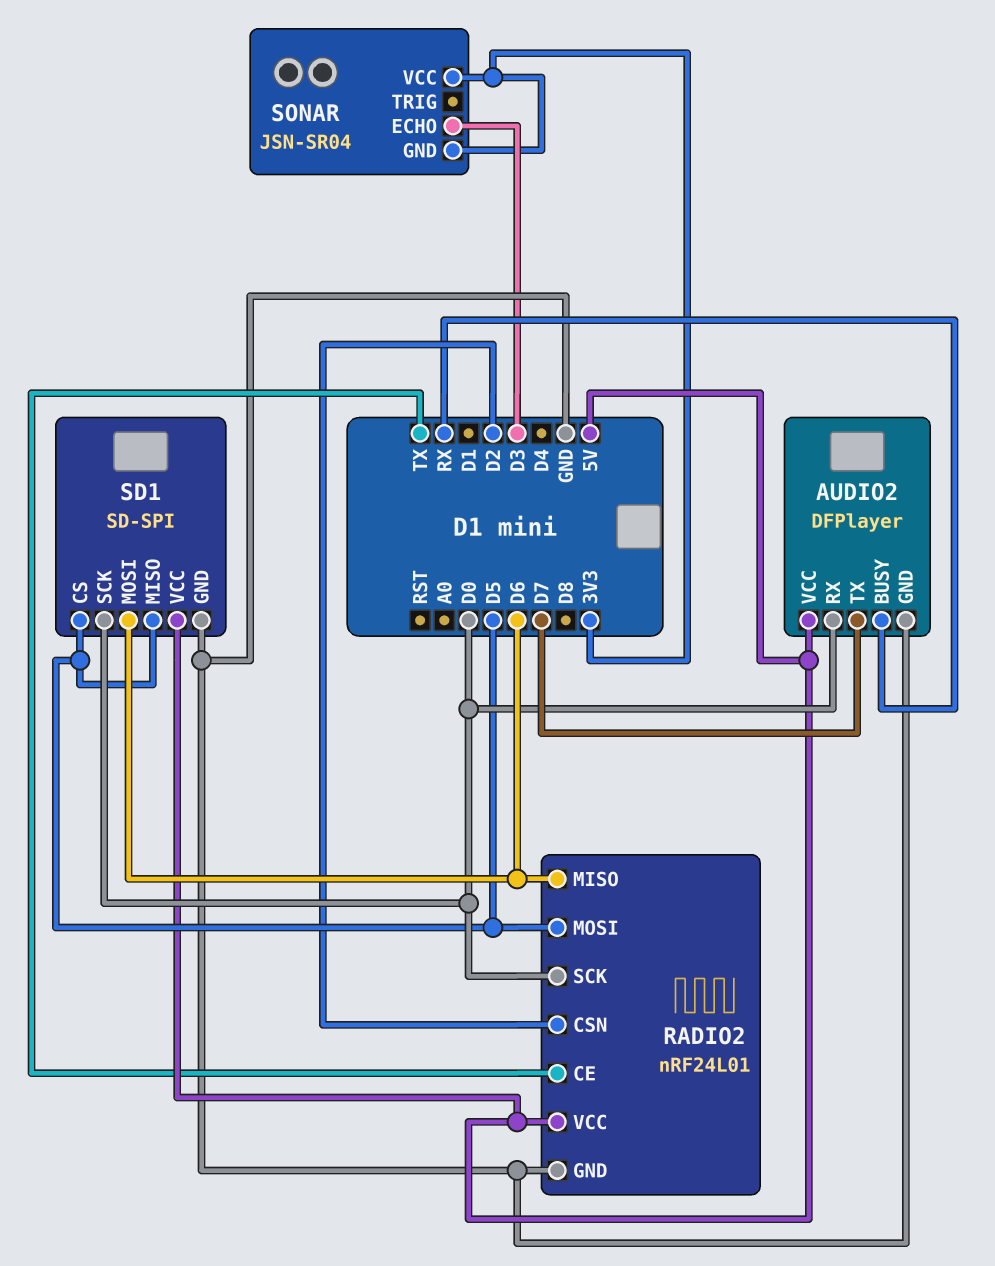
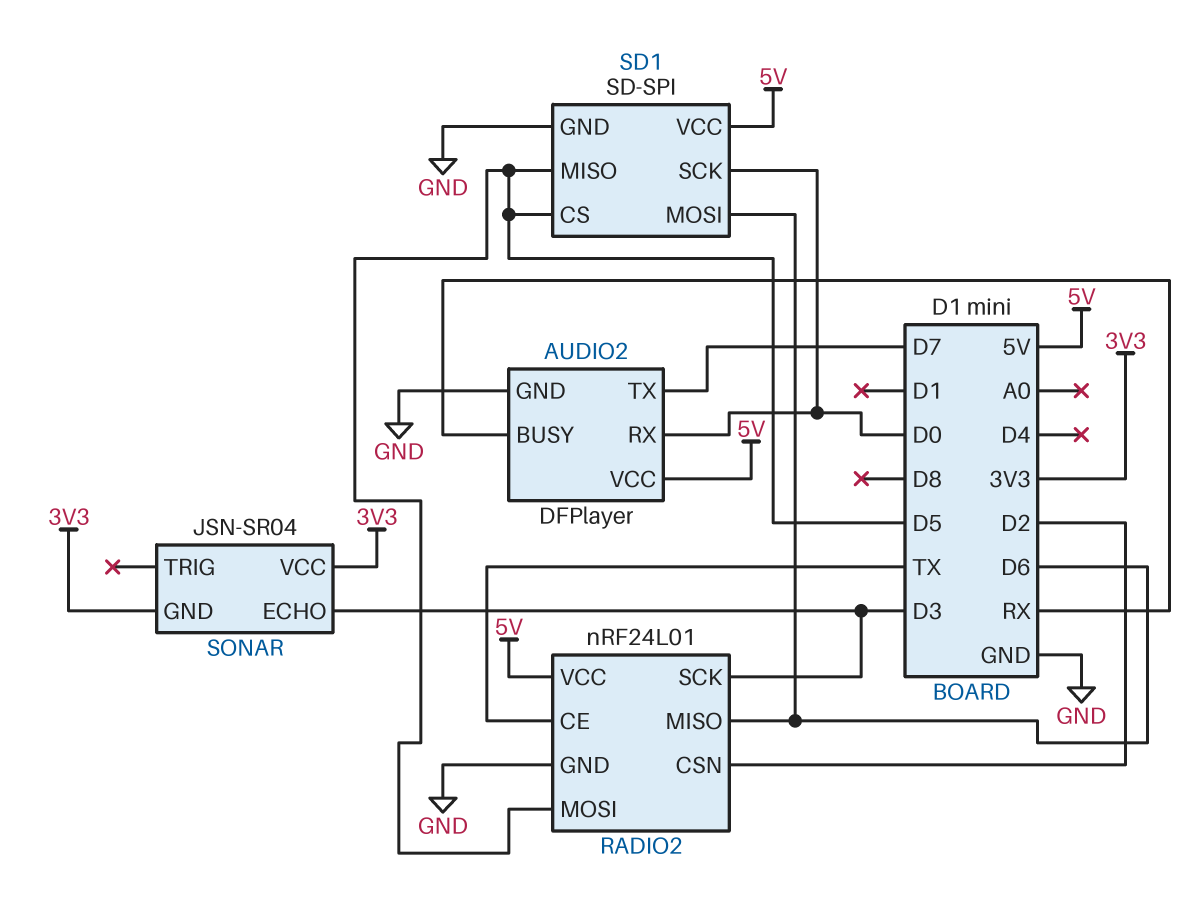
RADIO2 pin SCK: D0 -> D3

